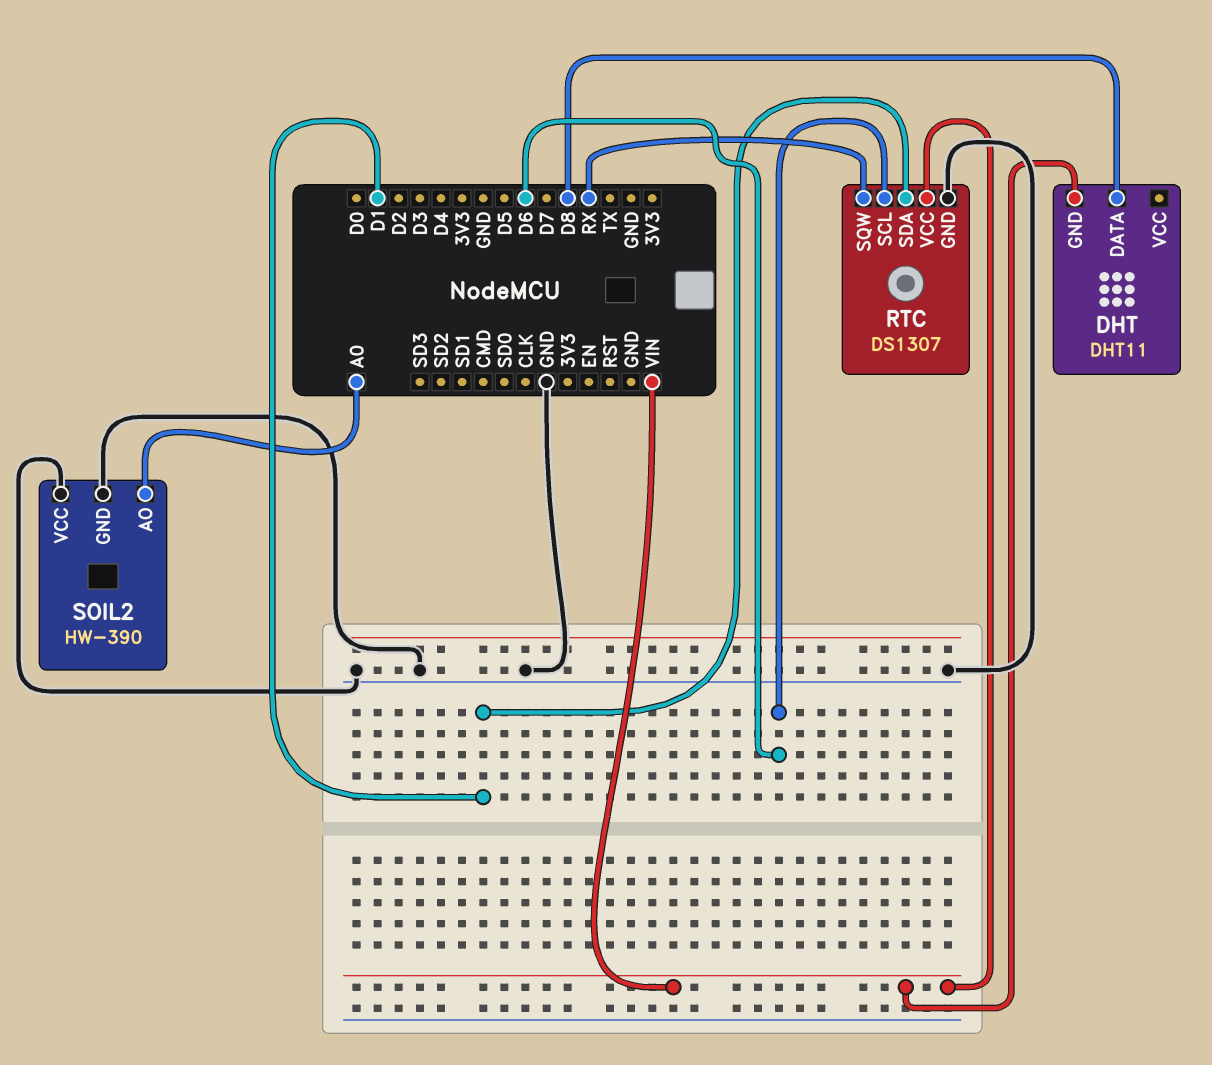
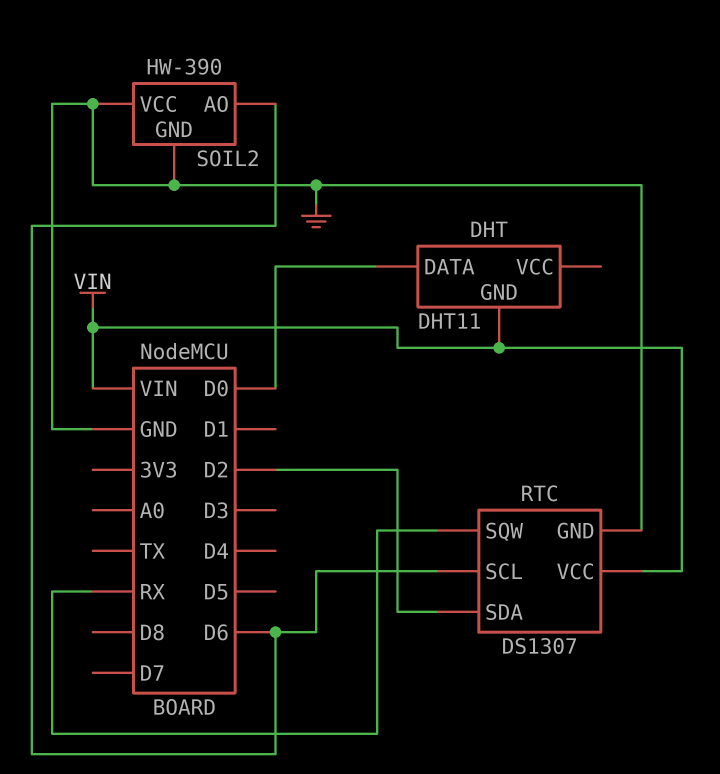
DHT pin DATA: D8 -> D0
RTC pin SDA: D1 -> D2
SOIL2 pin AO: A0 -> D6

